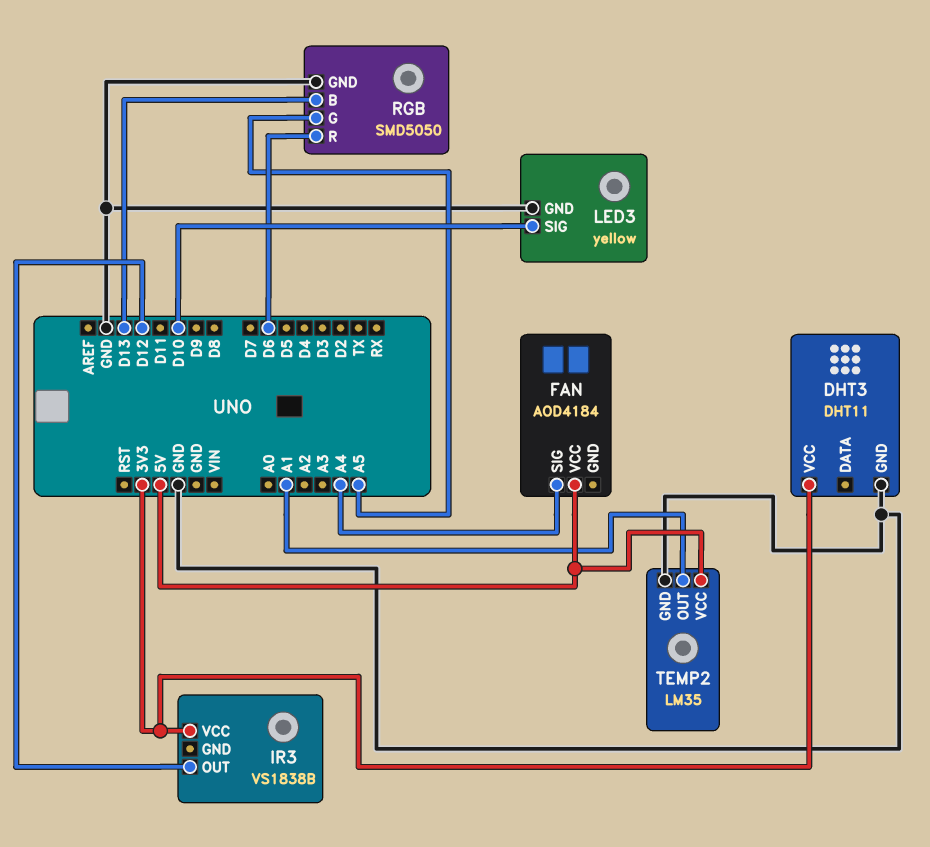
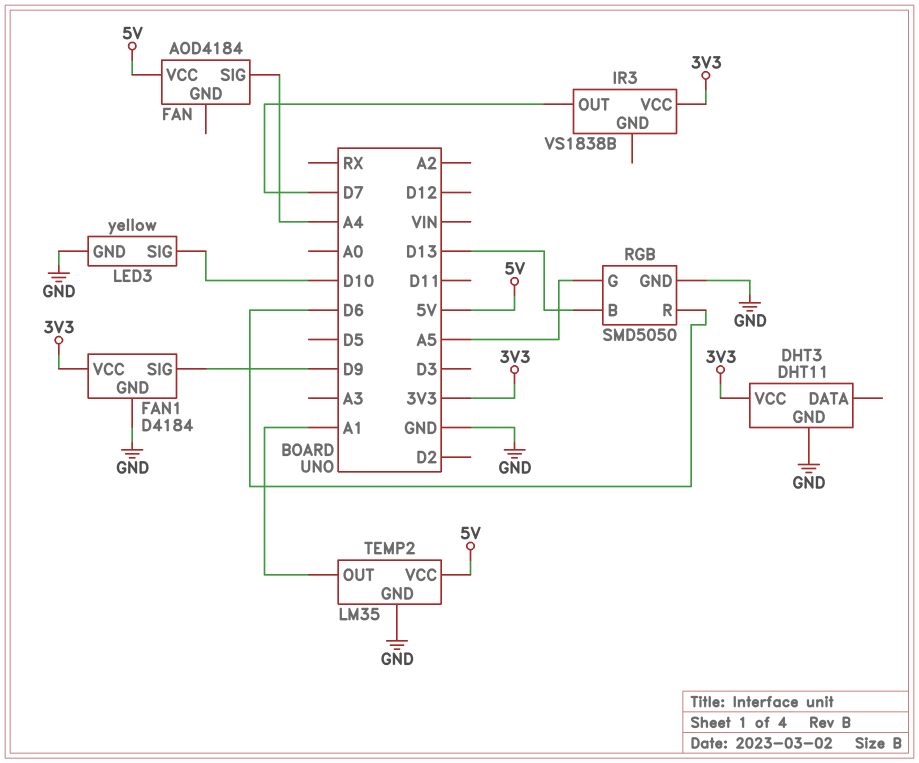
FAN1: none -> D4184
FAN1 pin GND: none -> GND
FAN1 pin SIG: none -> D9
FAN1 pin VCC: none -> 3V3
IR3 pin OUT: D12 -> D7

